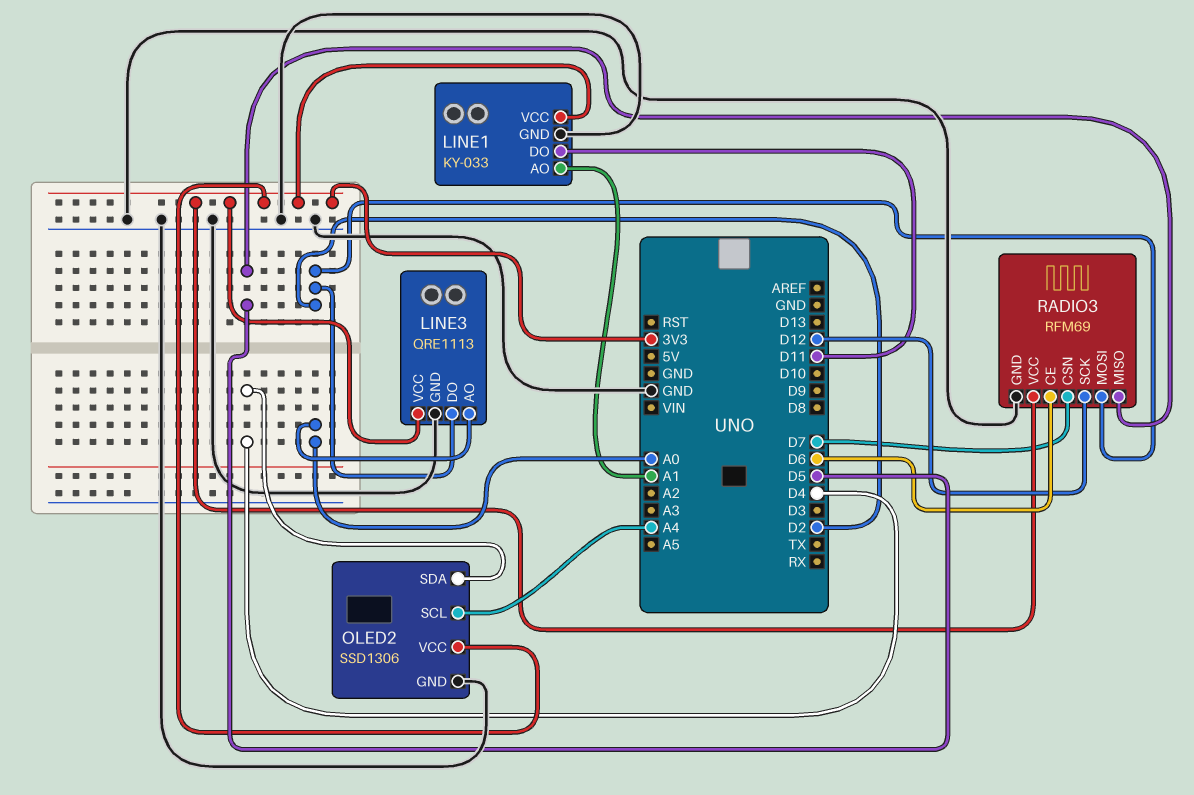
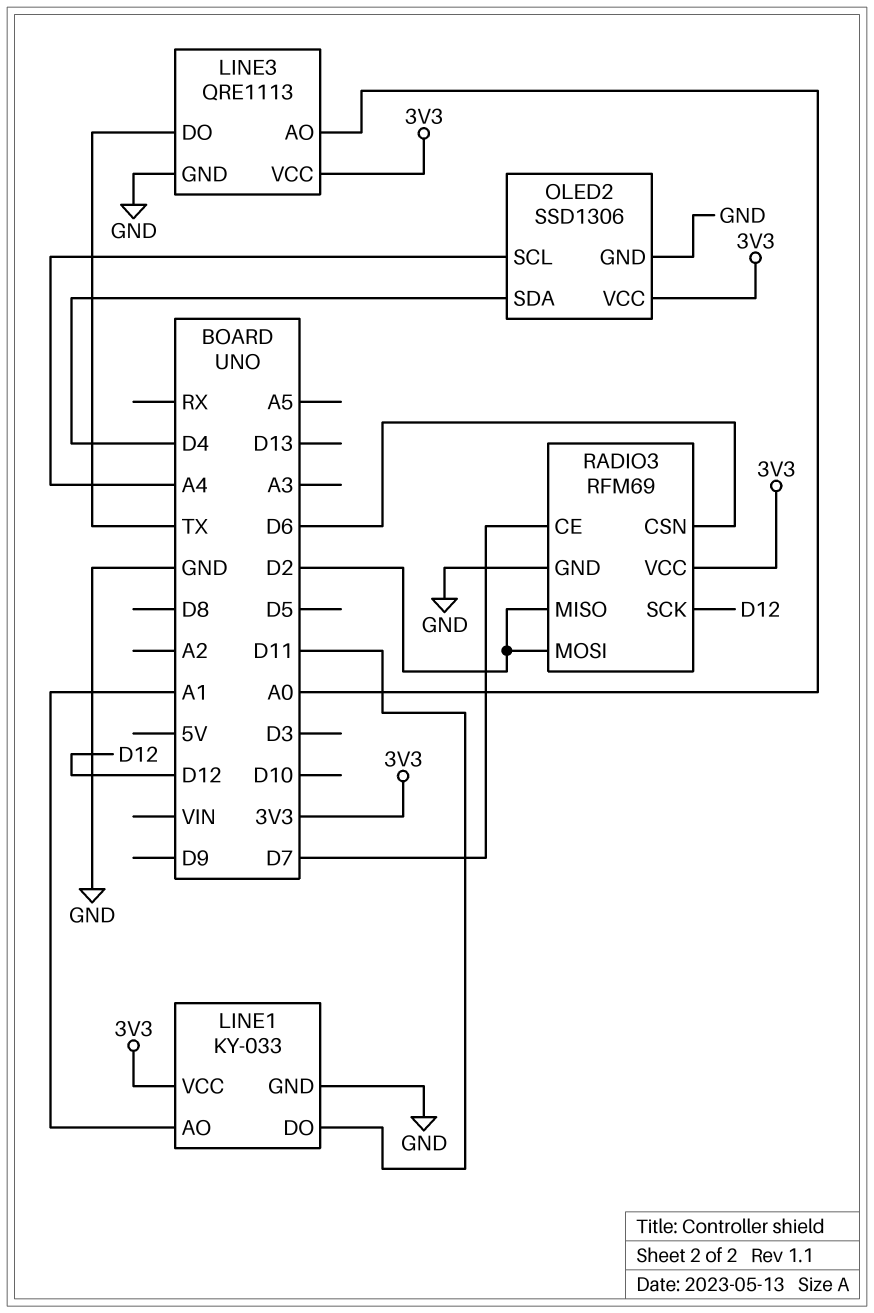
LINE3 pin DO: D2 -> TX
RADIO3 pin CE: D6 -> D7
RADIO3 pin CSN: D7 -> D6
RADIO3 pin MISO: D5 -> D2

